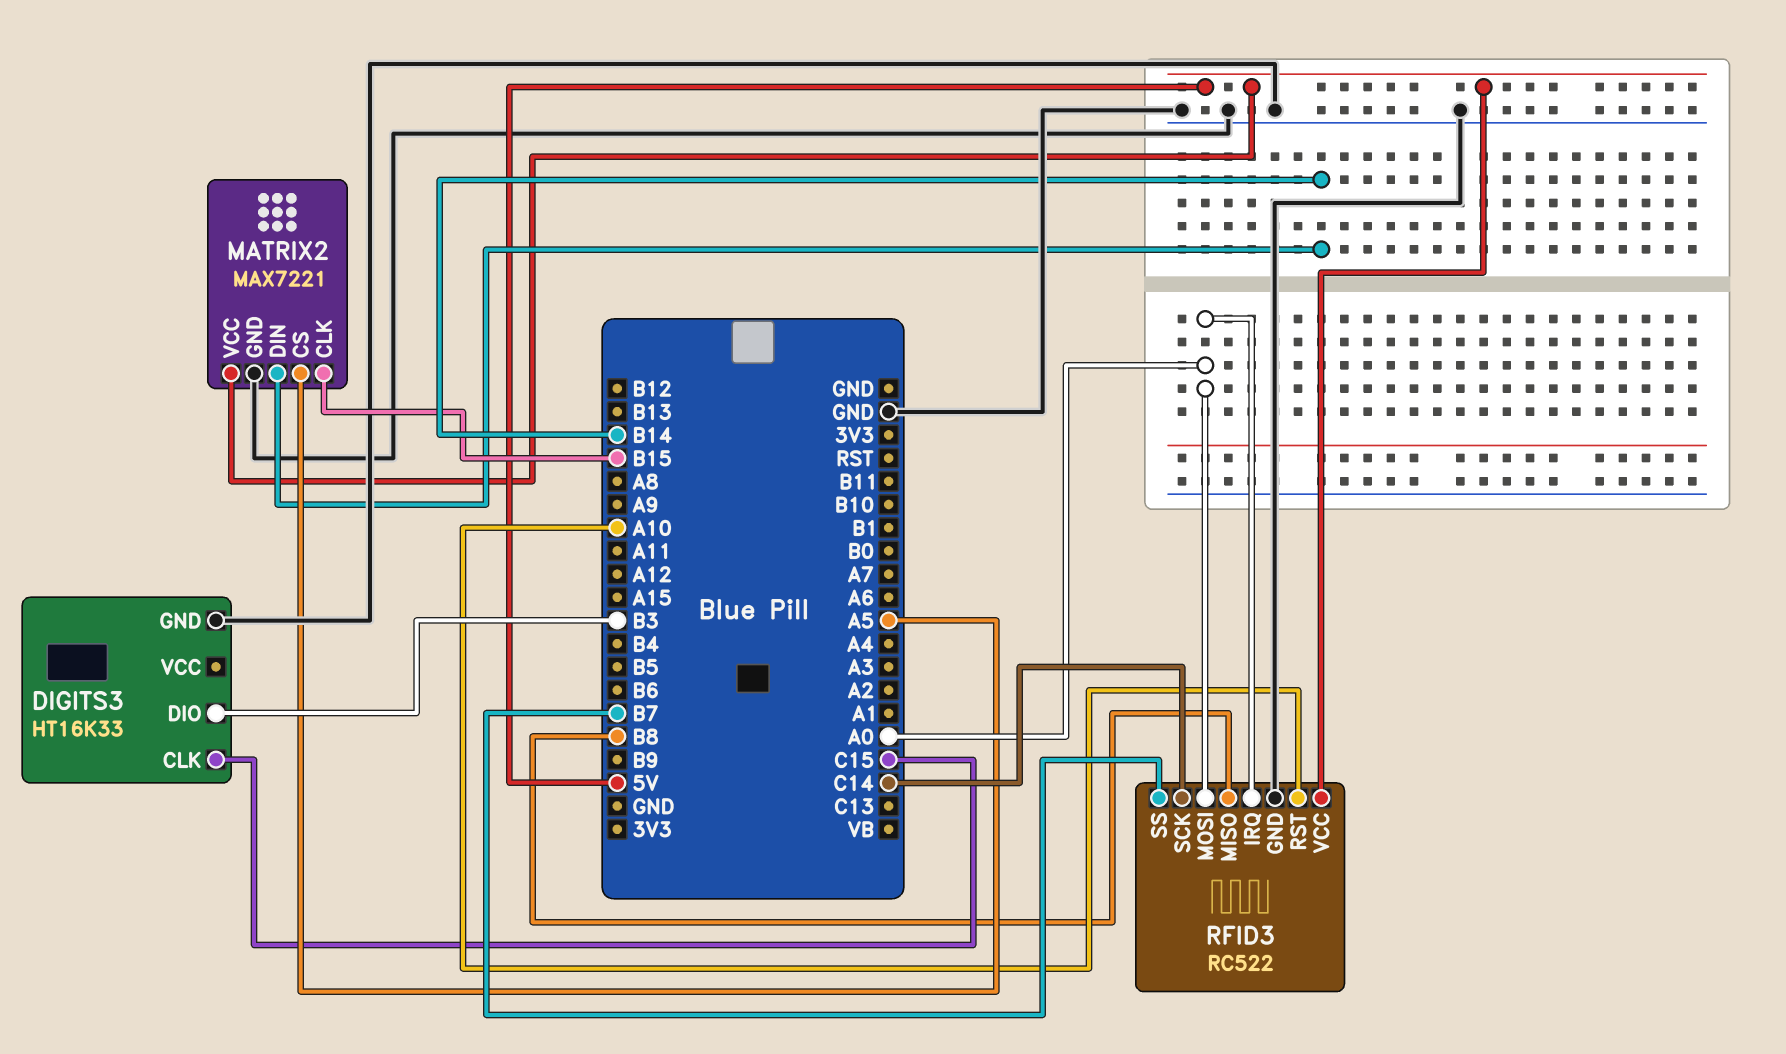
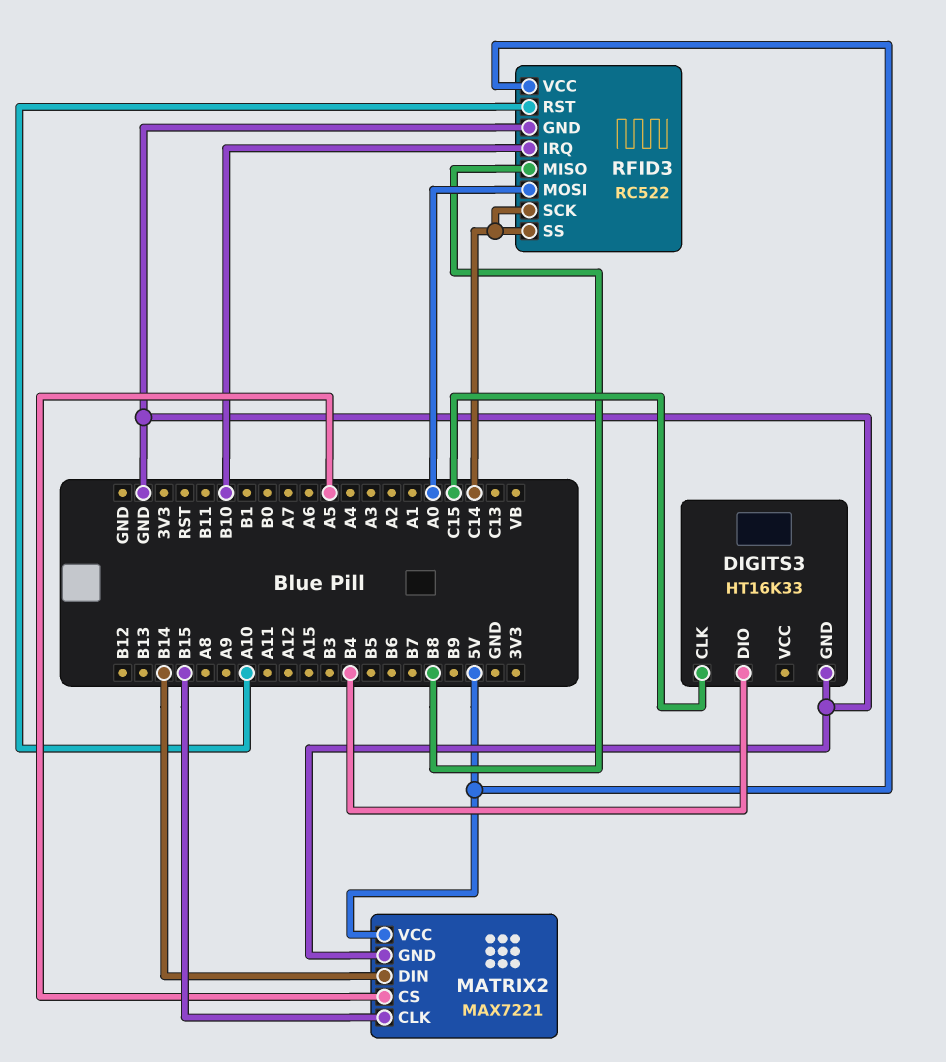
DIGITS3 pin DIO: B3 -> B4
RFID3 pin IRQ: A0 -> B10
RFID3 pin SS: B7 -> C14

